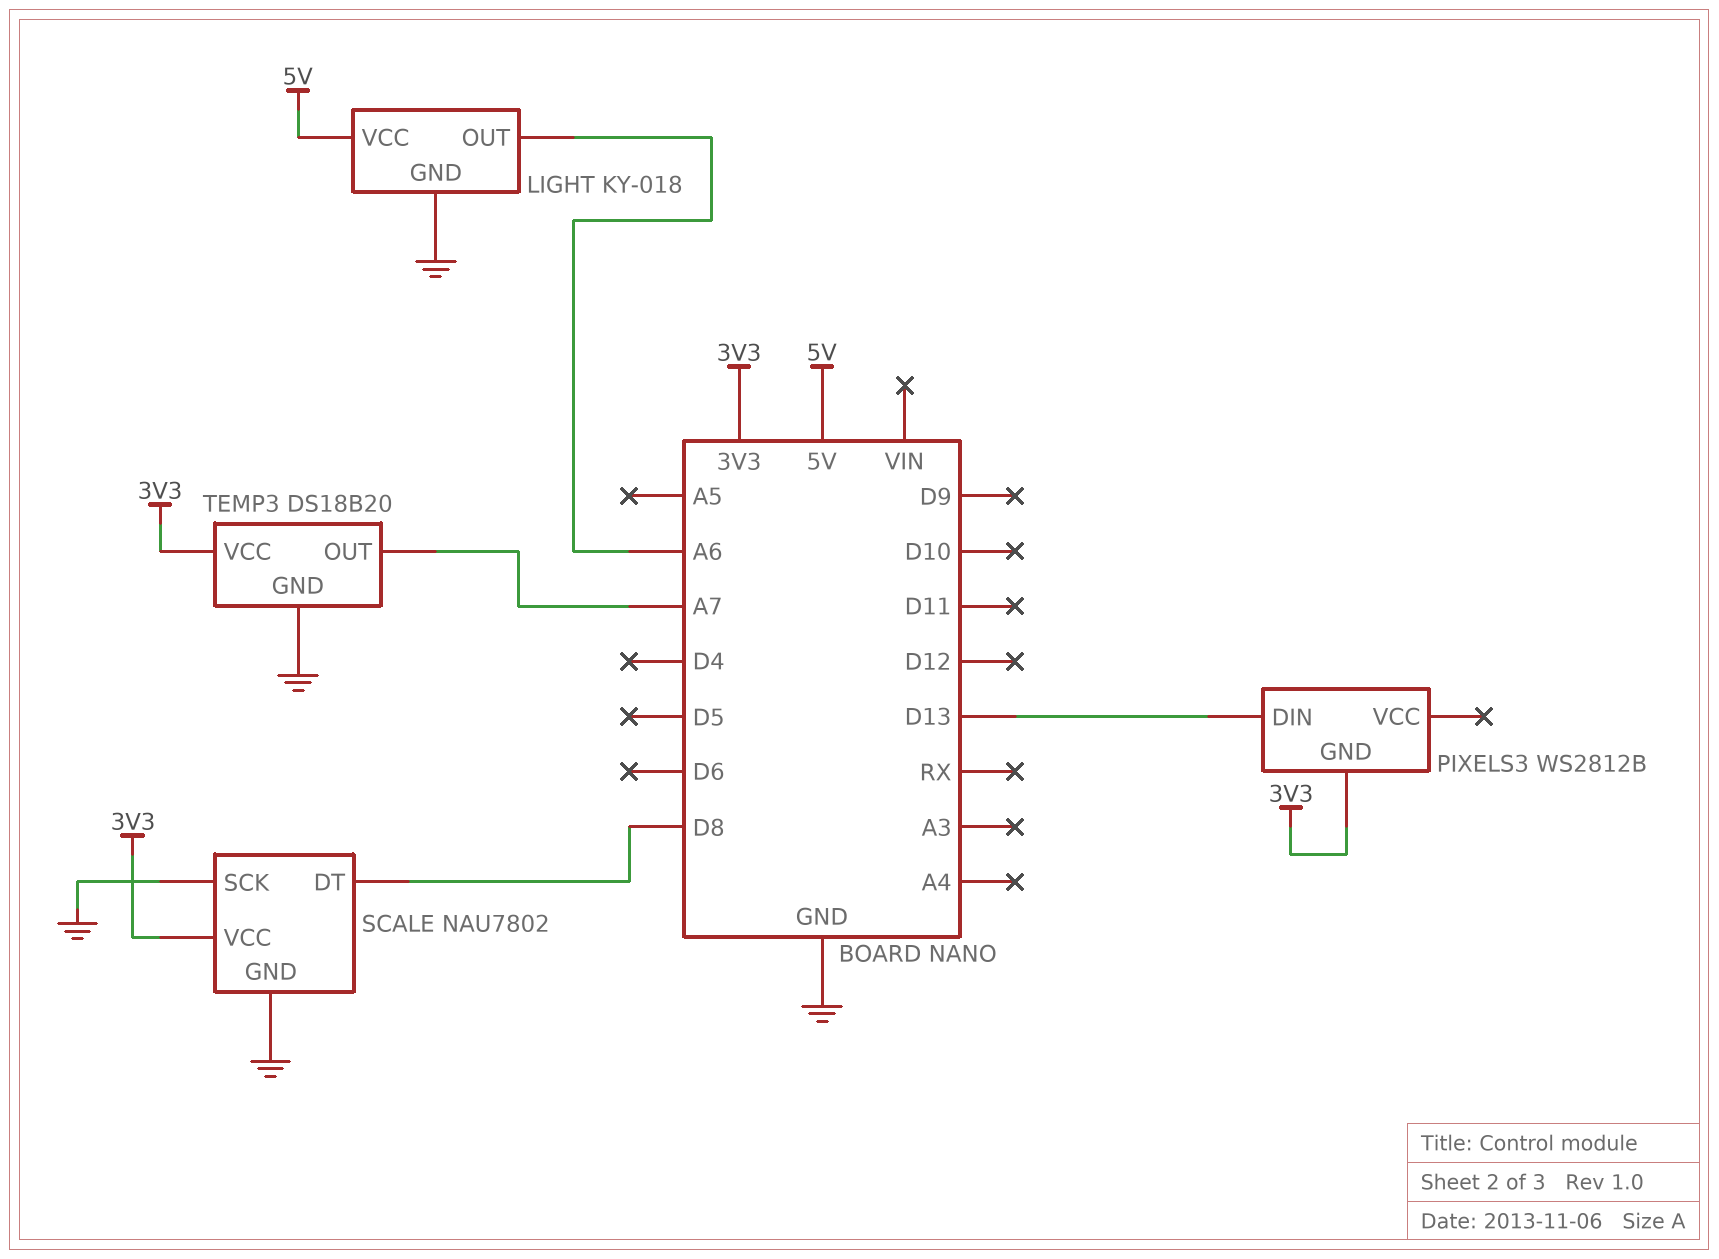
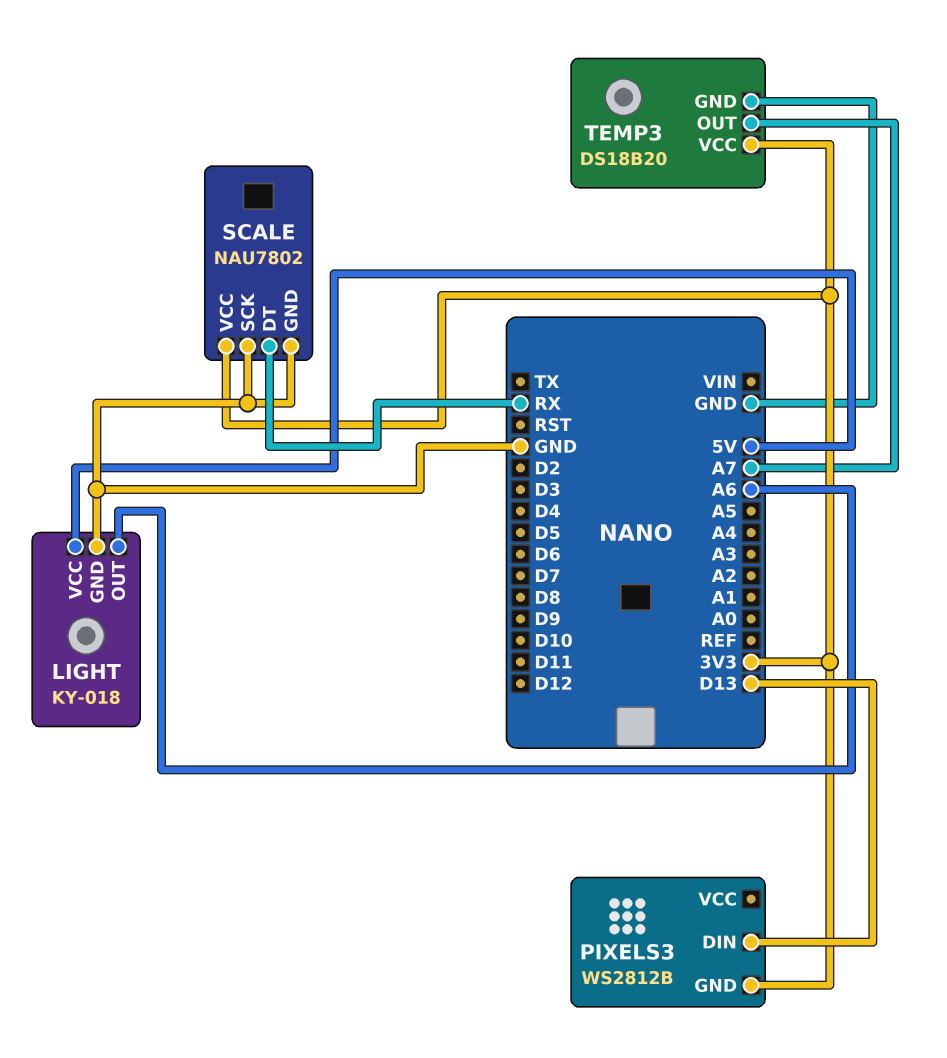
SCALE pin DT: D8 -> RX

